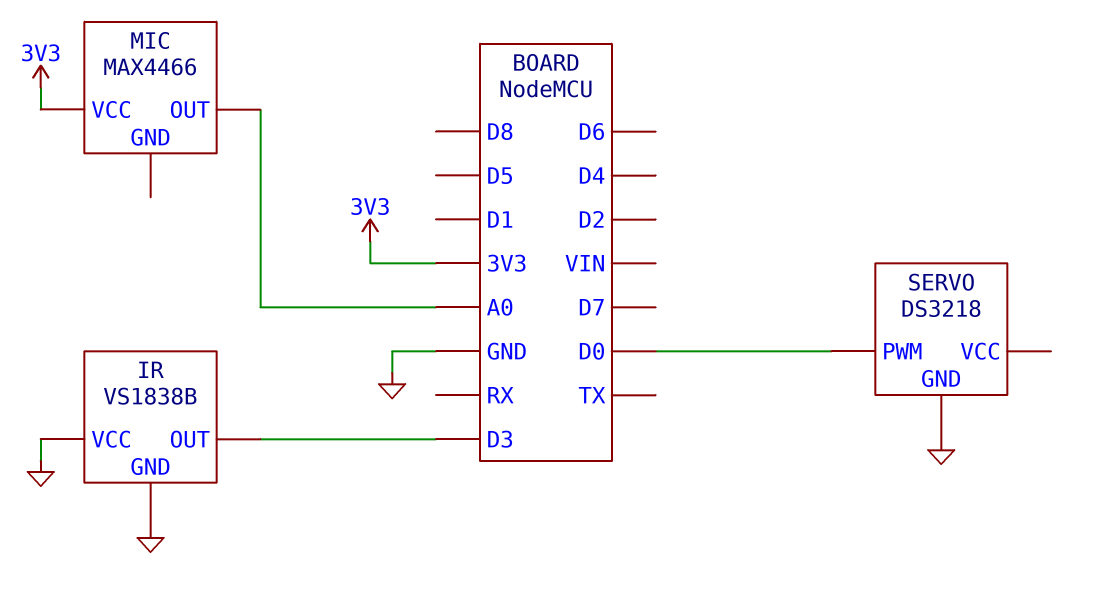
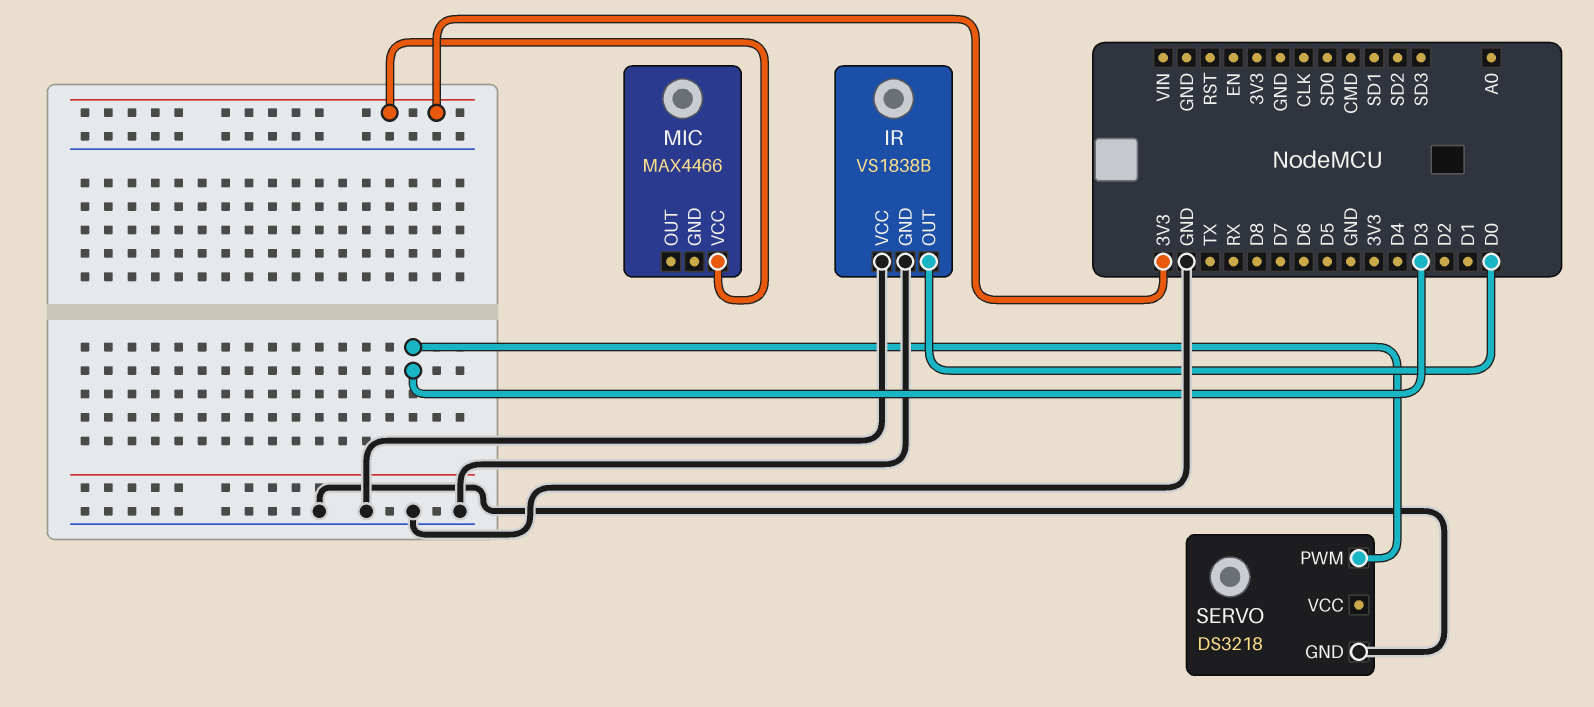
IR pin OUT: D3 -> D0
MIC pin OUT: A0 -> none
SERVO pin PWM: D0 -> D3

